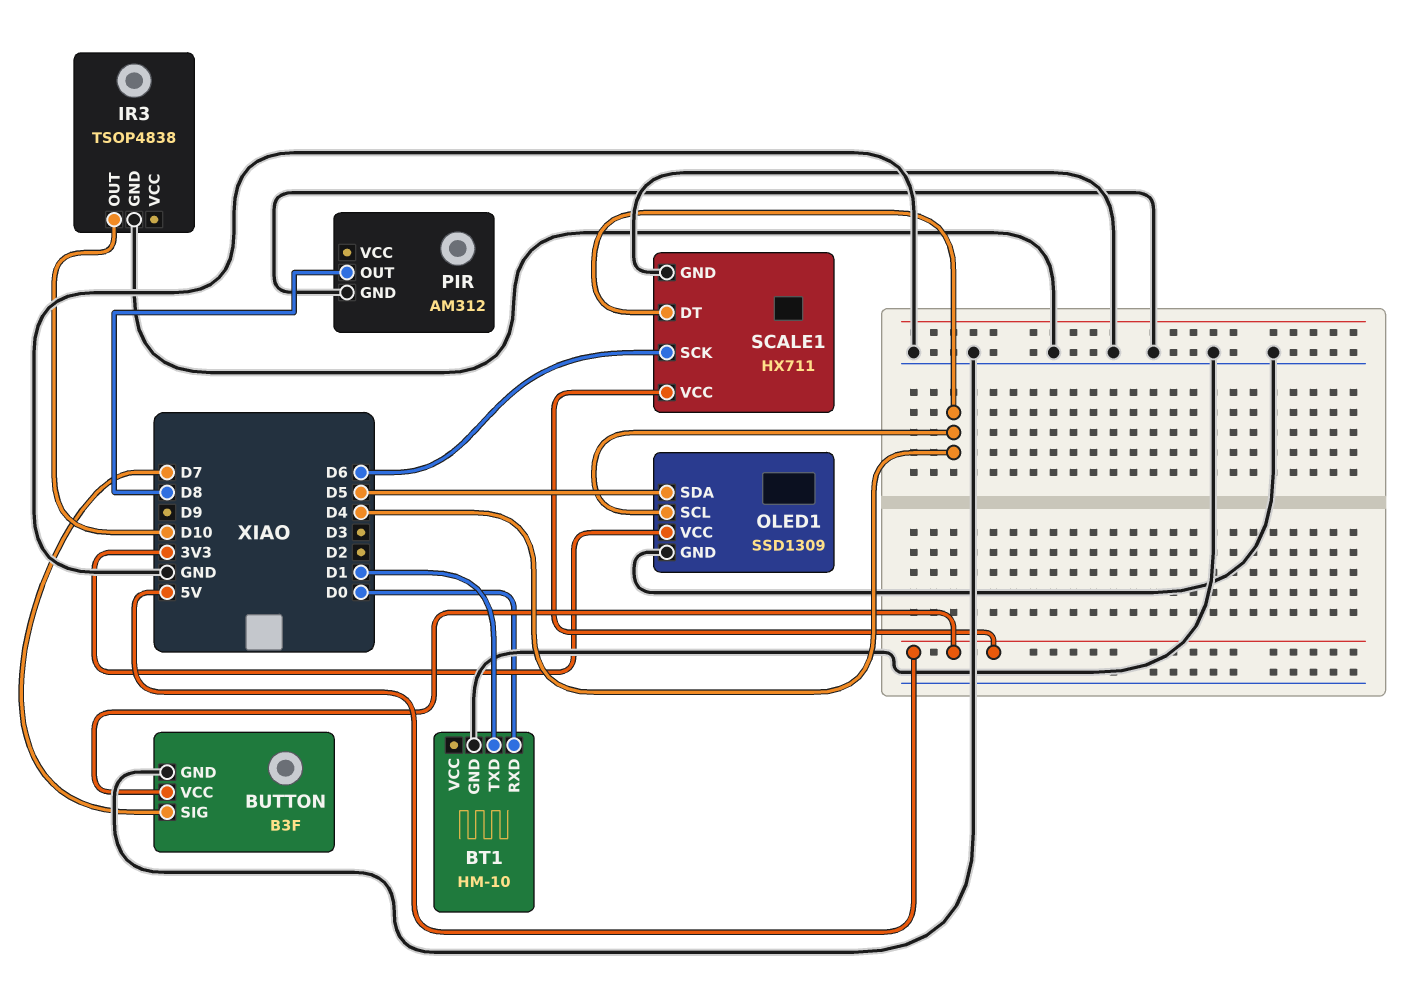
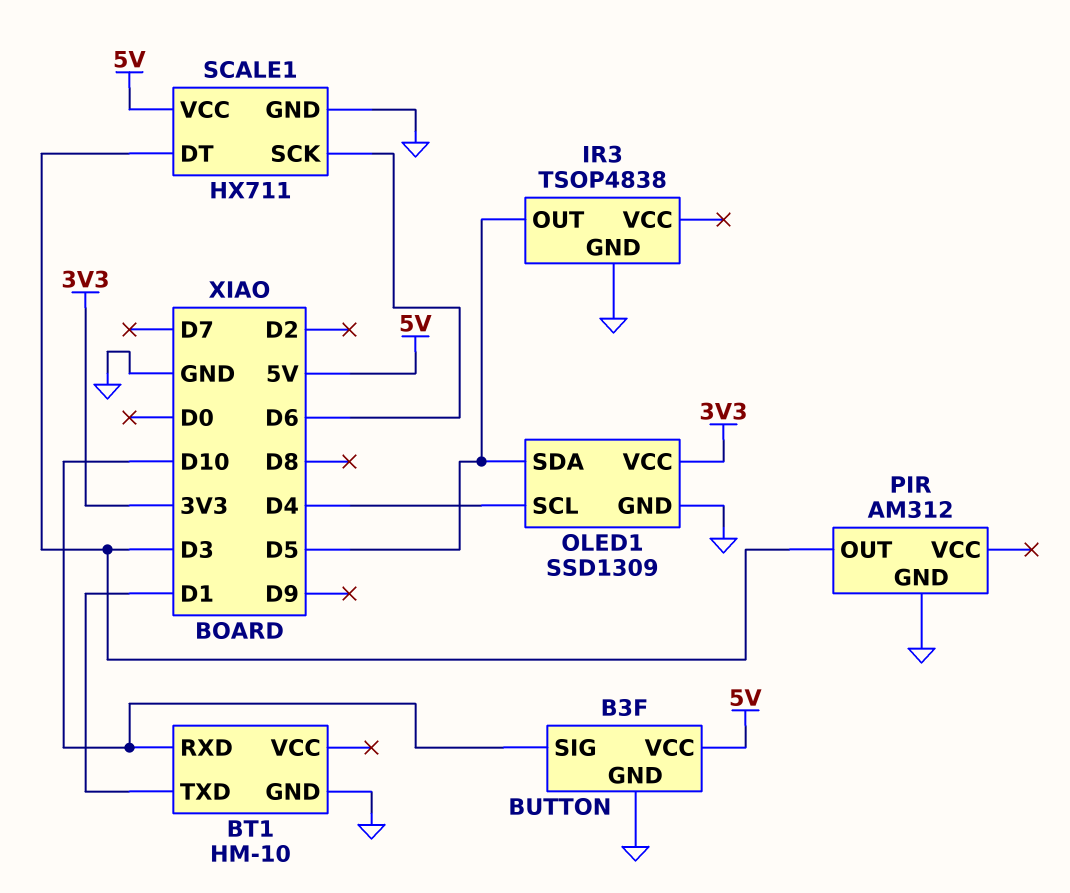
BT1 pin RXD: D0 -> D10
BUTTON pin SIG: D7 -> D10
IR3 pin OUT: D10 -> D5
PIR pin OUT: D8 -> D3
SCALE1 pin DT: D4 -> D3

